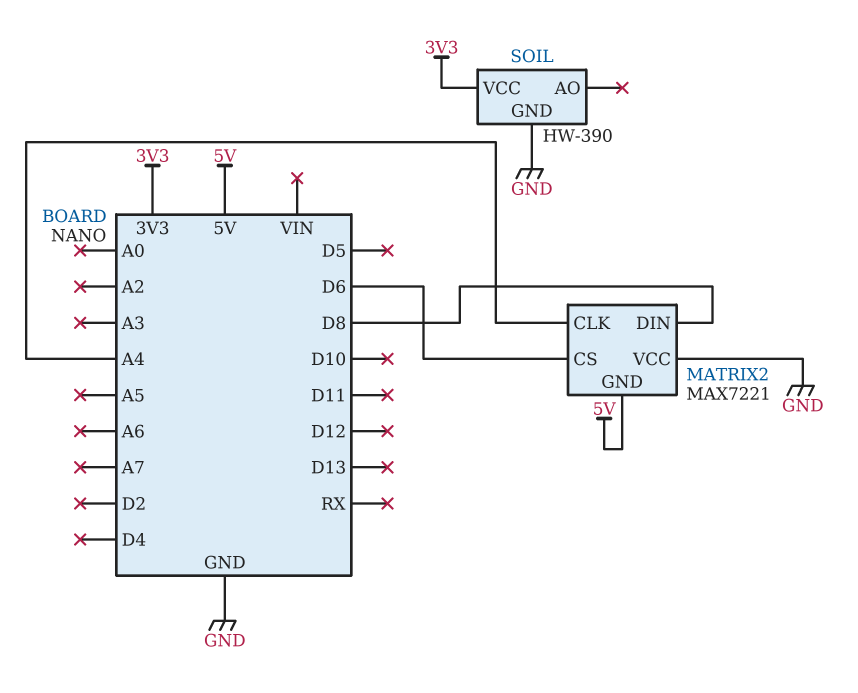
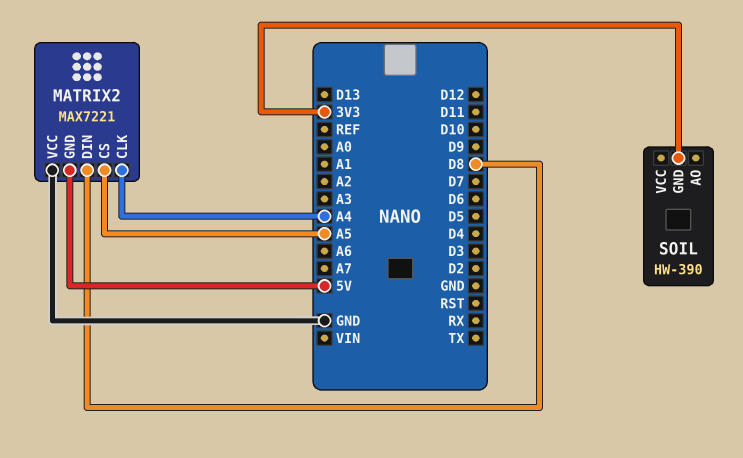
MATRIX2 pin CS: D6 -> A5
SOIL pin GND: GND -> 3V3
SOIL pin VCC: 3V3 -> none

